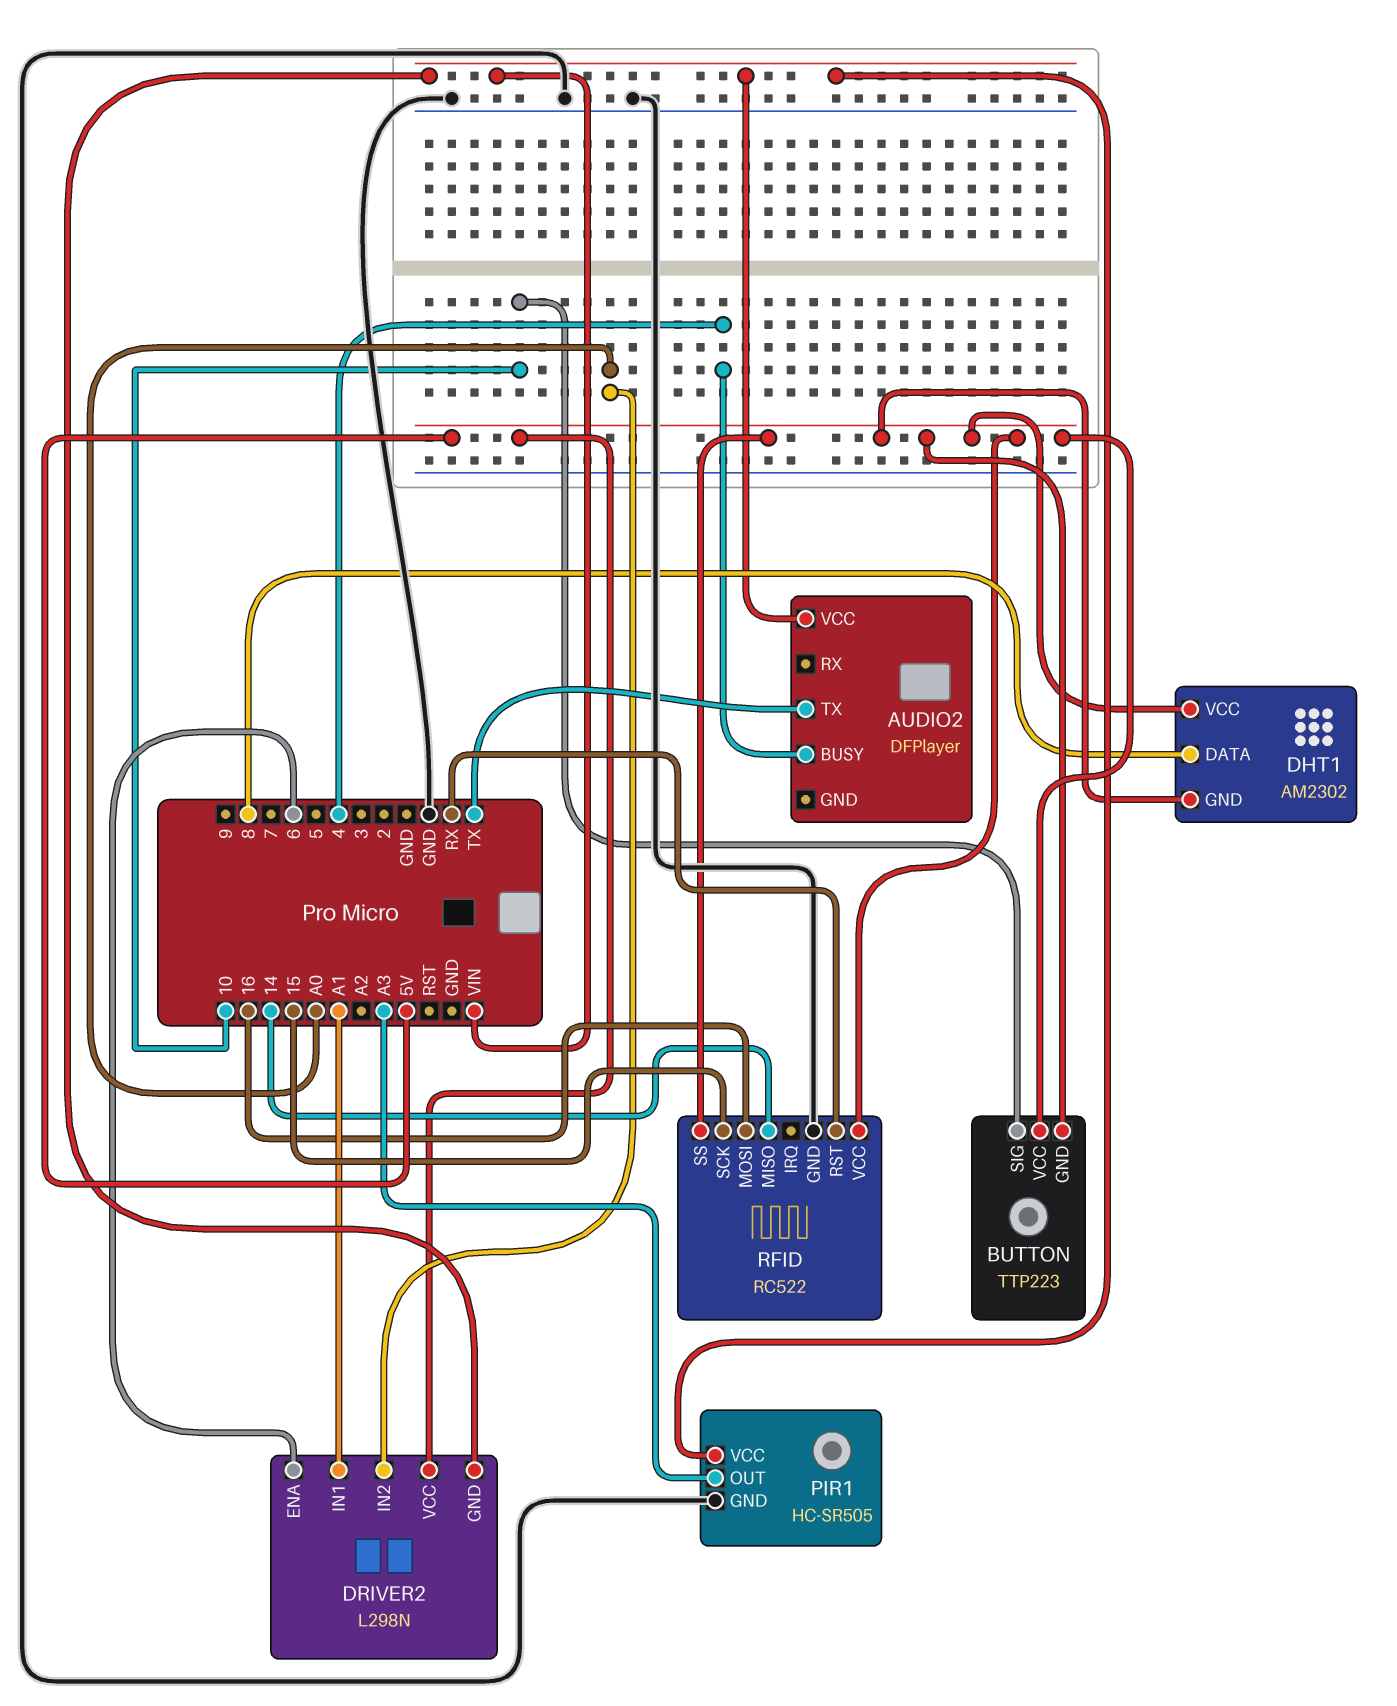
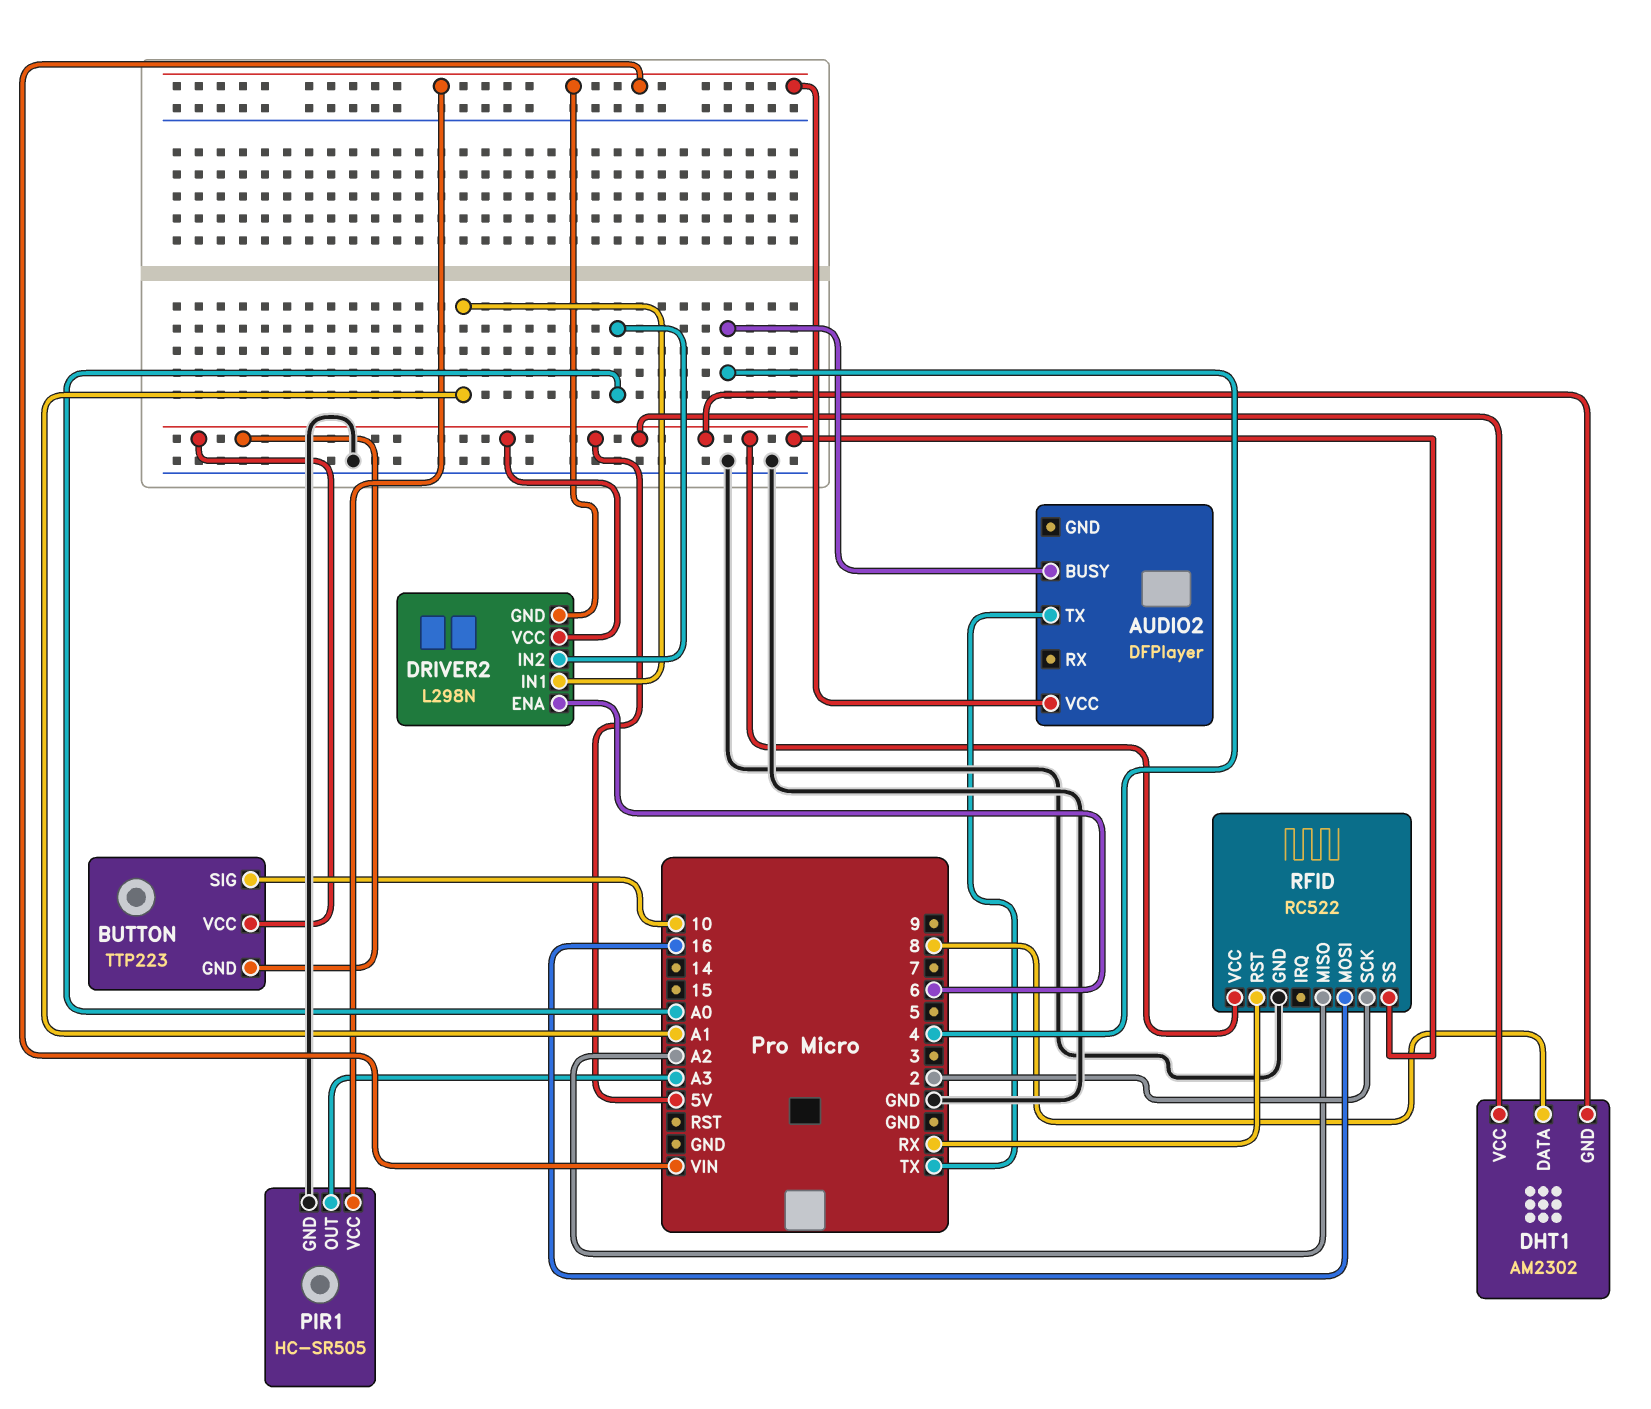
RFID pin MISO: 14 -> A2
RFID pin SCK: 15 -> 2

